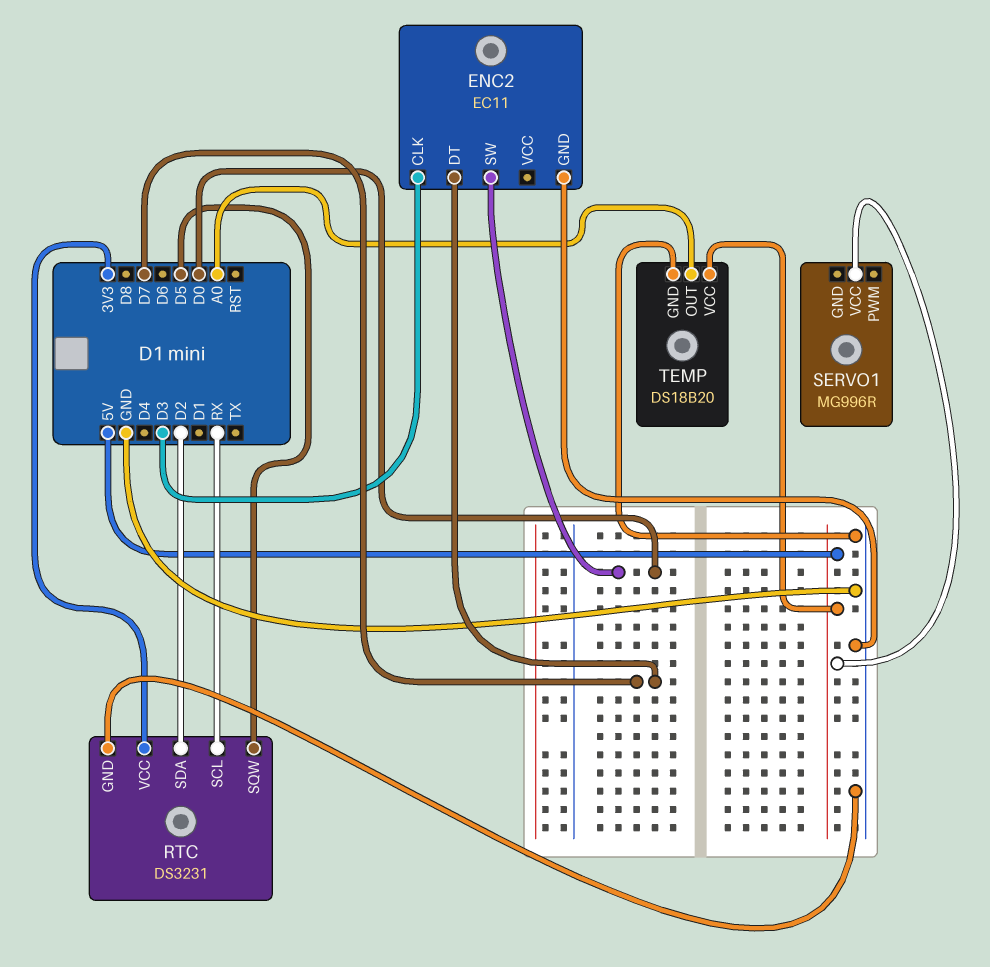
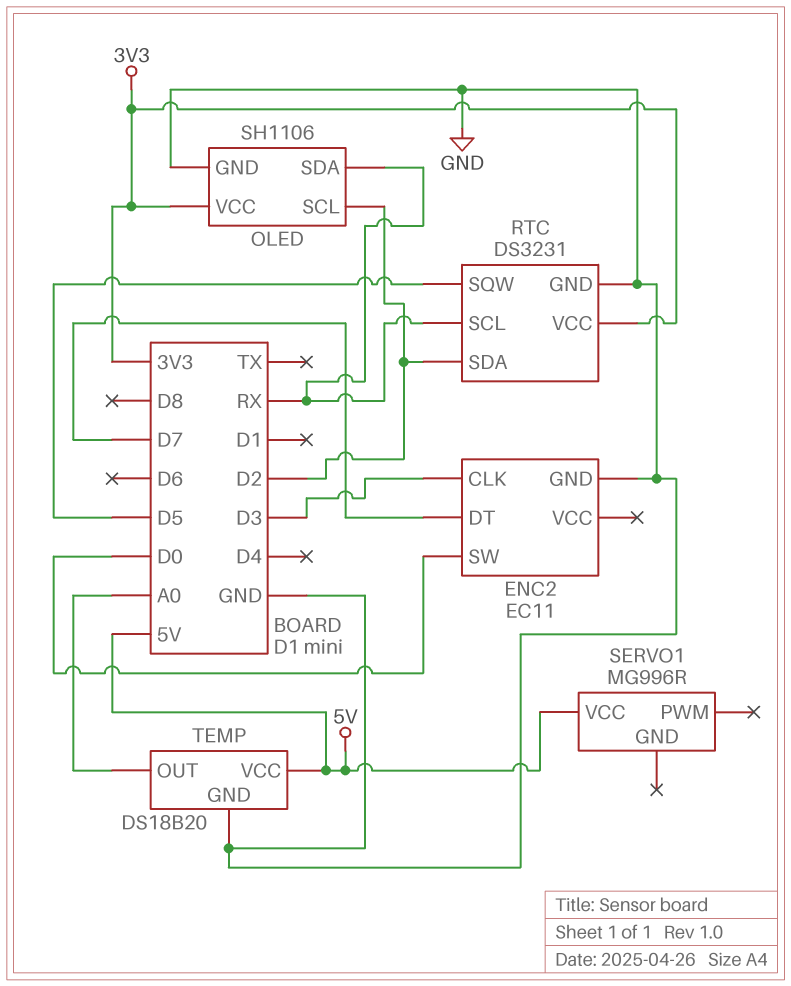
OLED: none -> SH1106
OLED pin GND: none -> GND
OLED pin SCL: none -> D2
OLED pin SDA: none -> RX
OLED pin VCC: none -> 3V3

